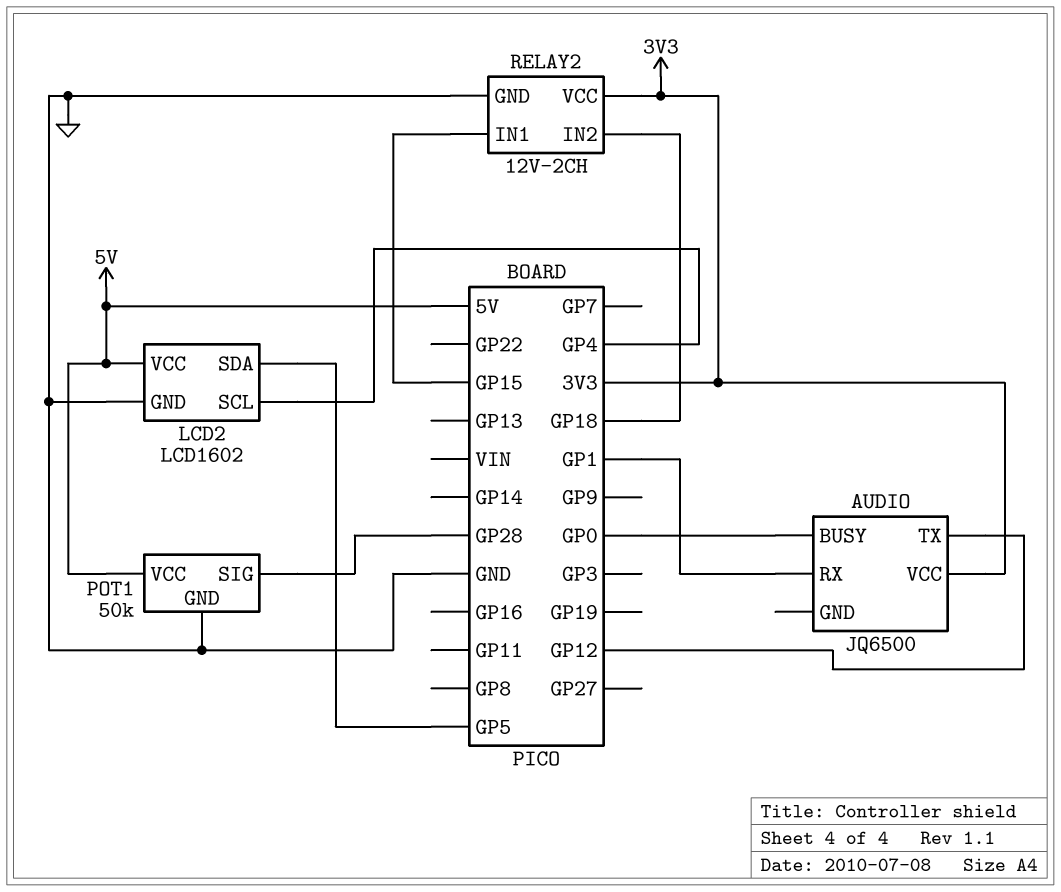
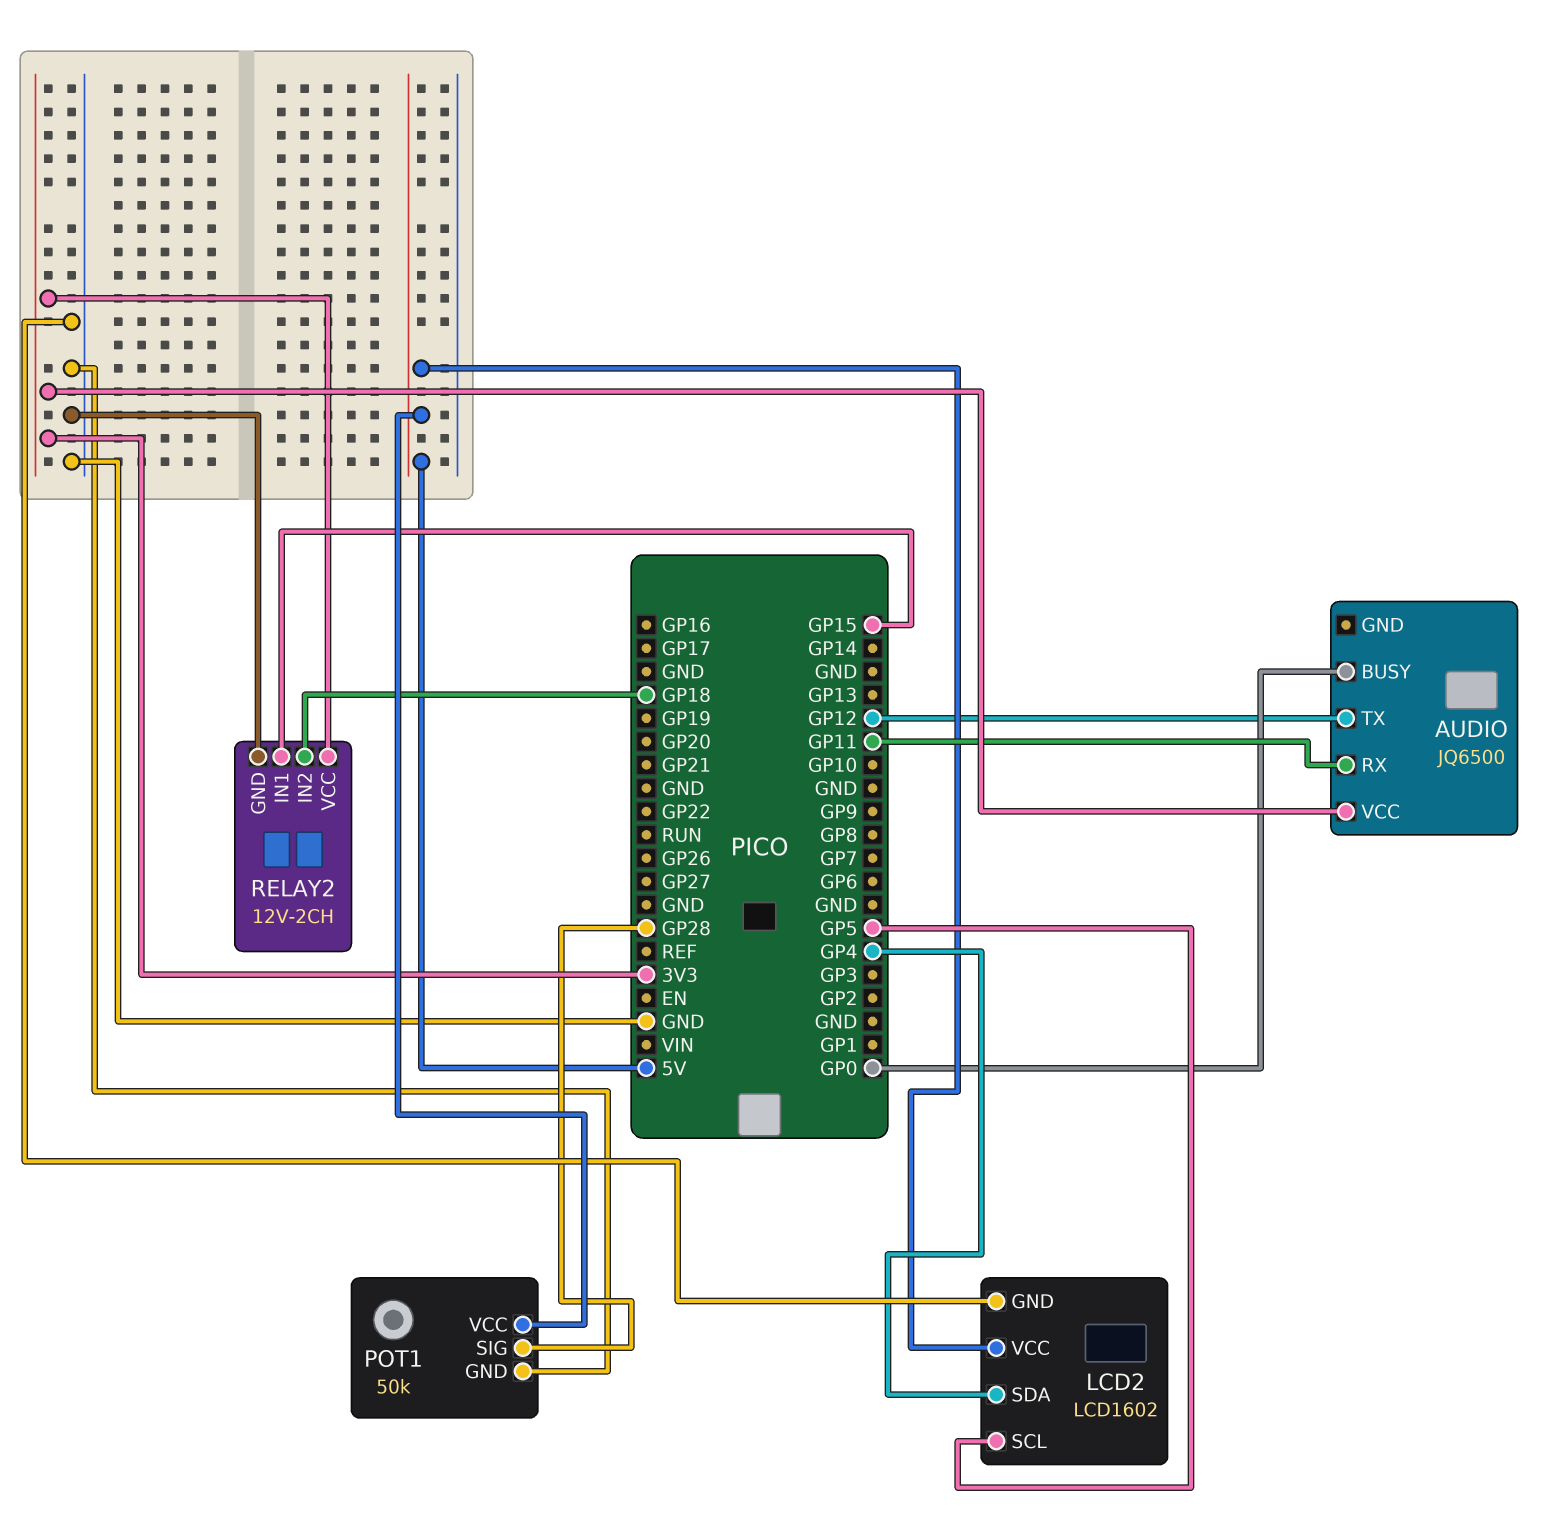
AUDIO pin RX: GP1 -> GP11
LCD2 pin SCL: GP4 -> GP5
LCD2 pin SDA: GP5 -> GP4

